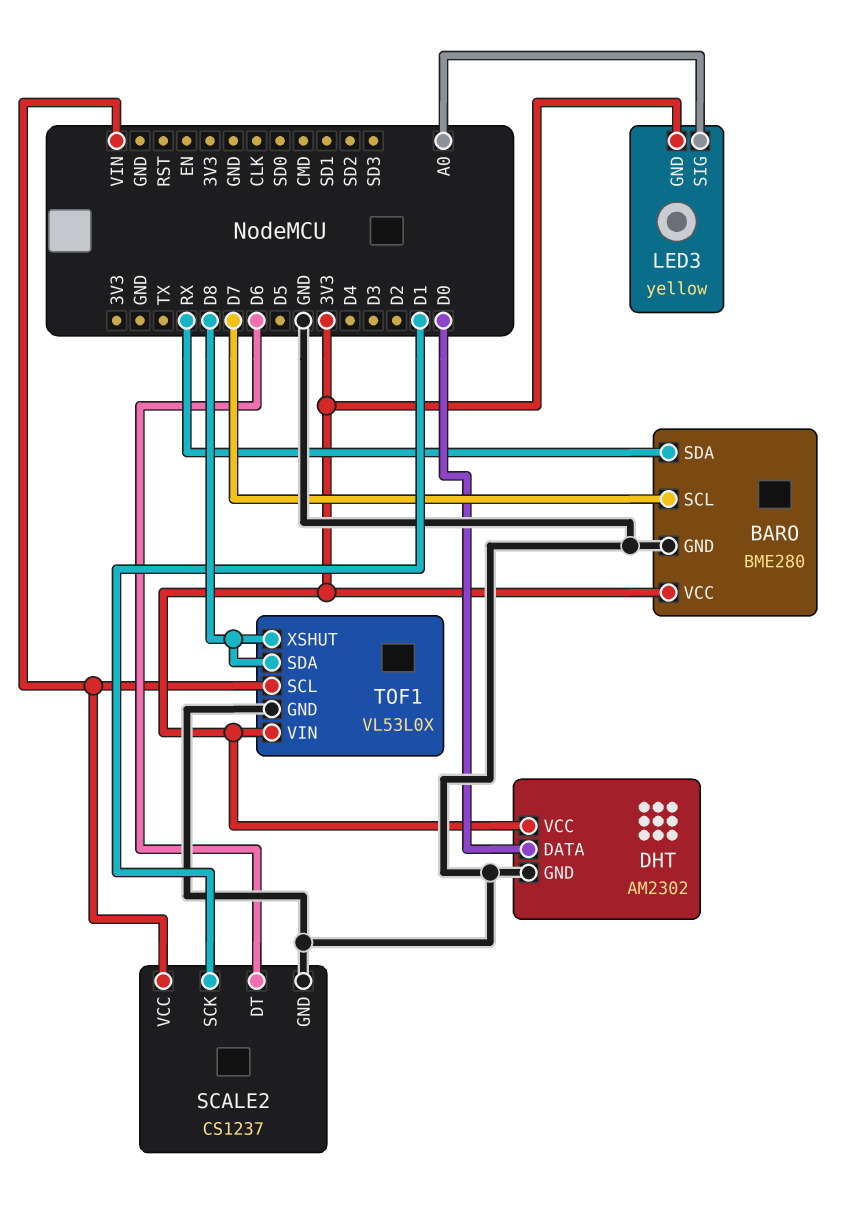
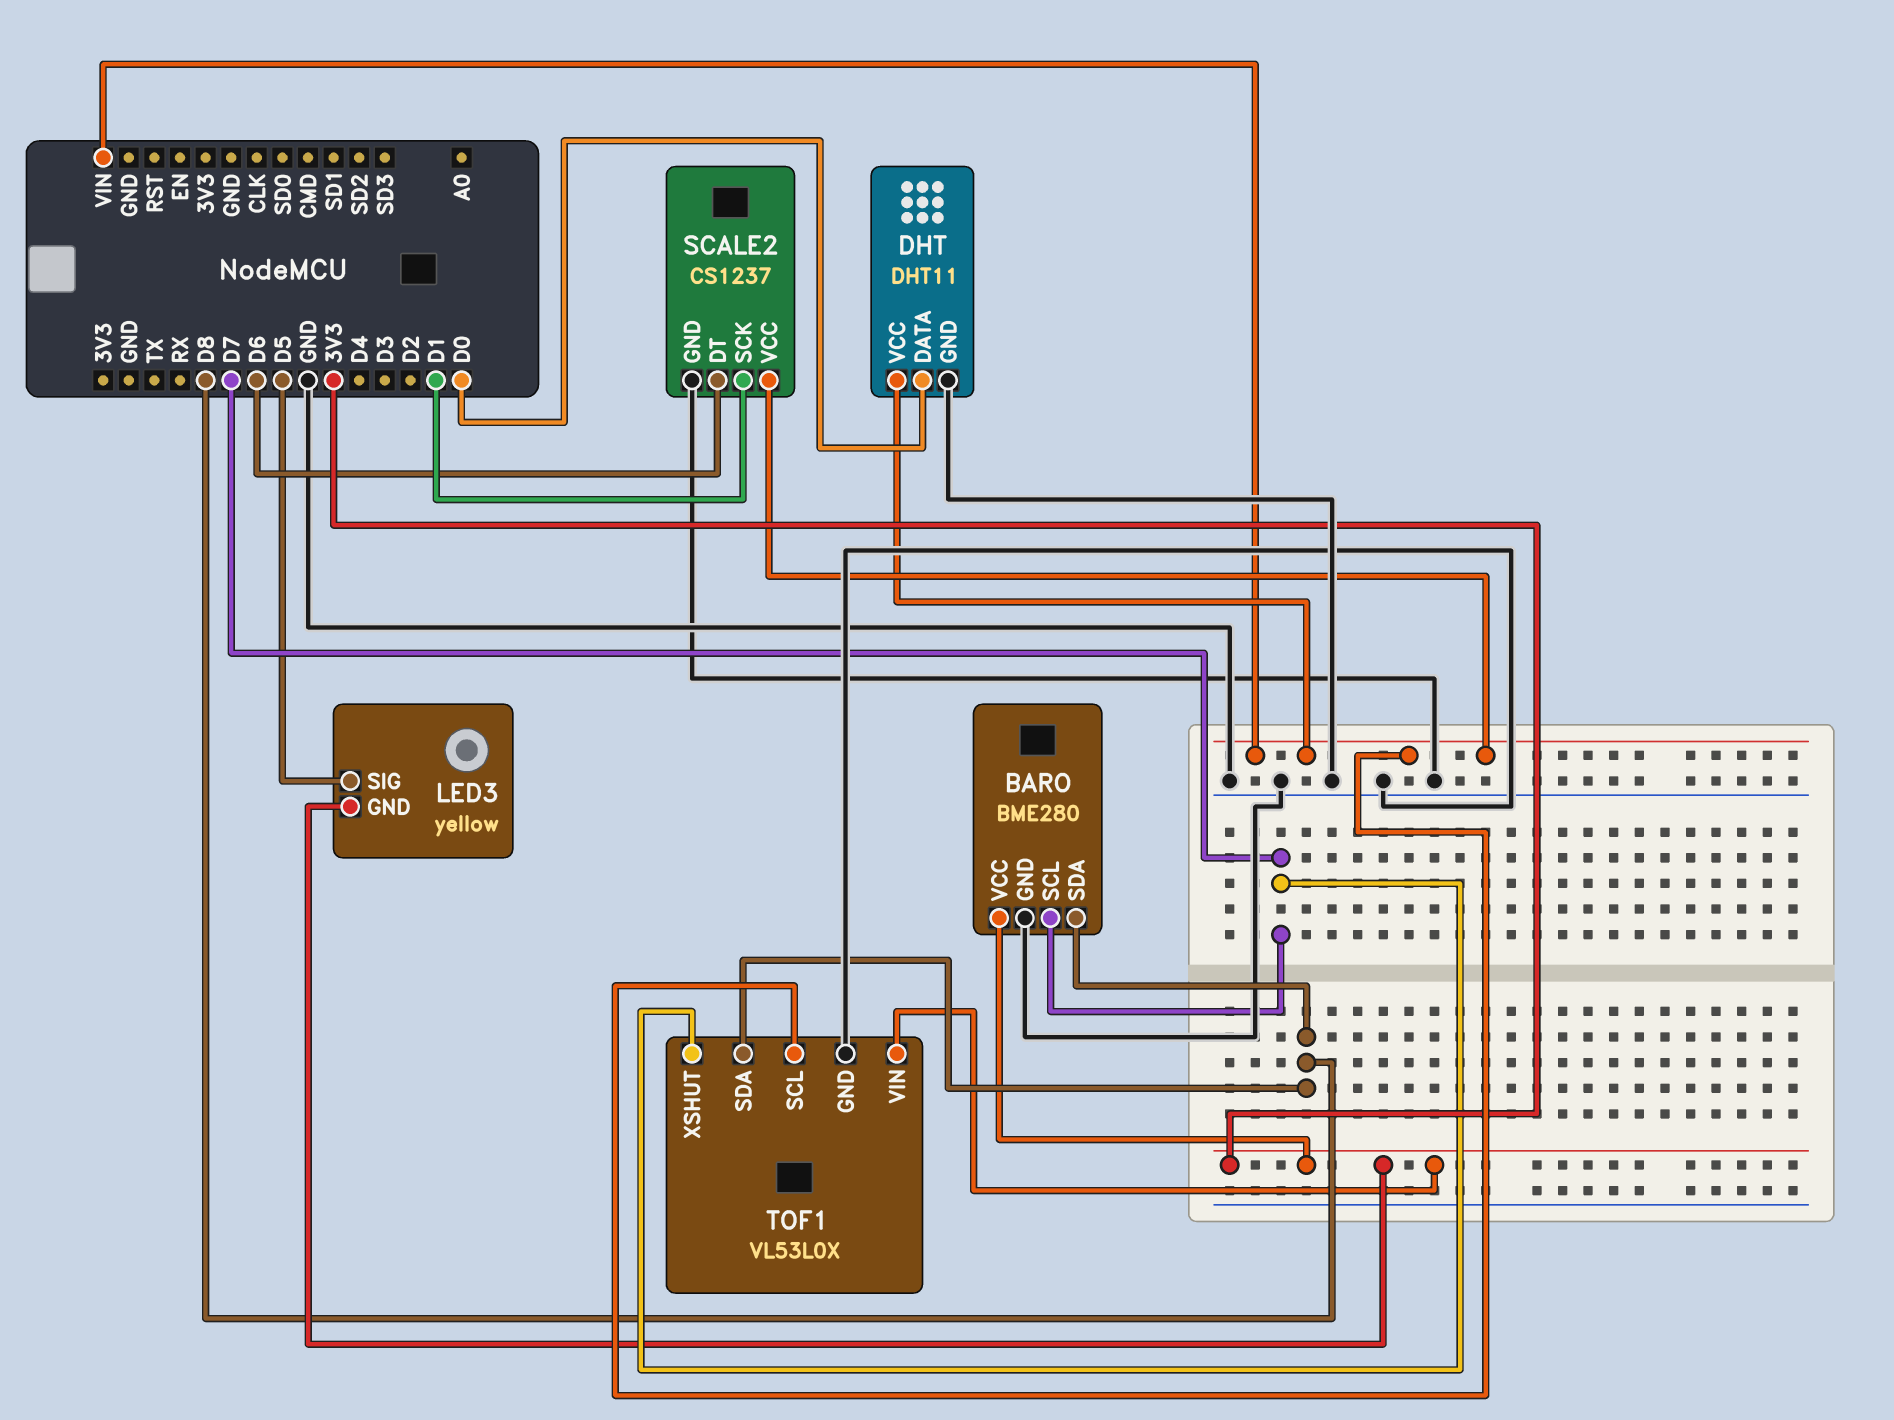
BARO pin SDA: RX -> D8
DHT: AM2302 -> DHT11
DHT pin VCC: 3V3 -> VIN
LED3 pin SIG: A0 -> D5
TOF1 pin XSHUT: D8 -> D7

